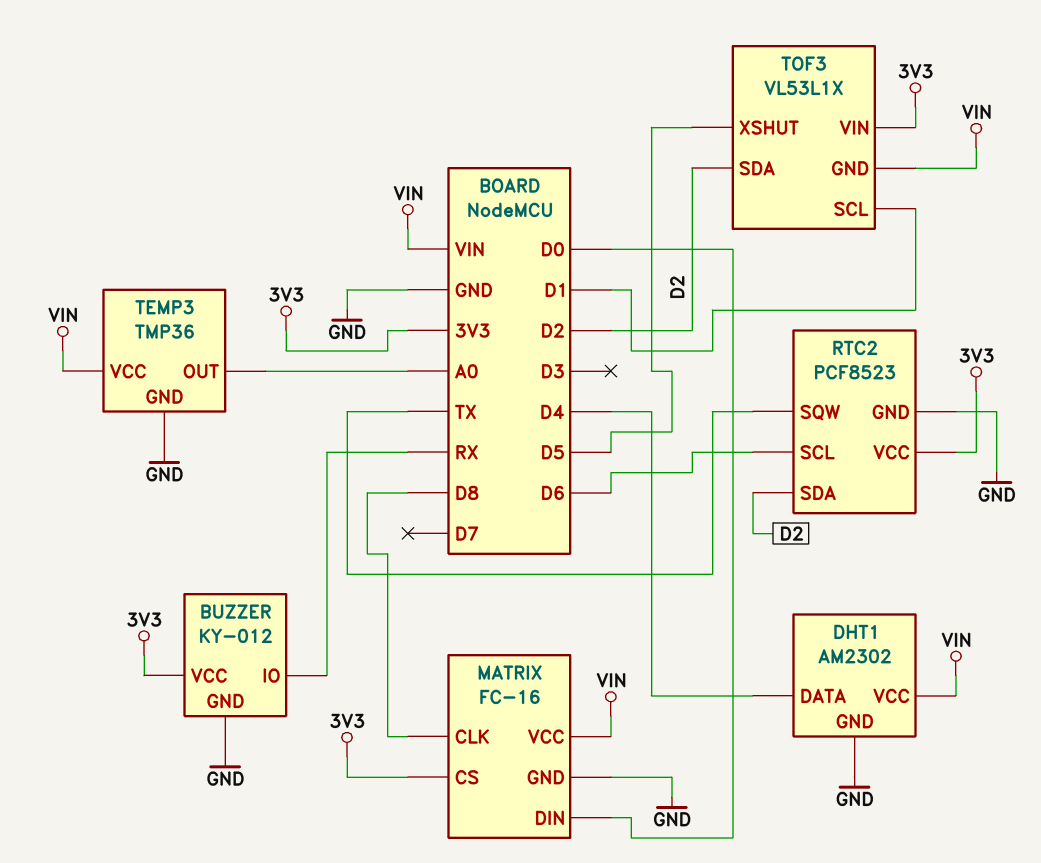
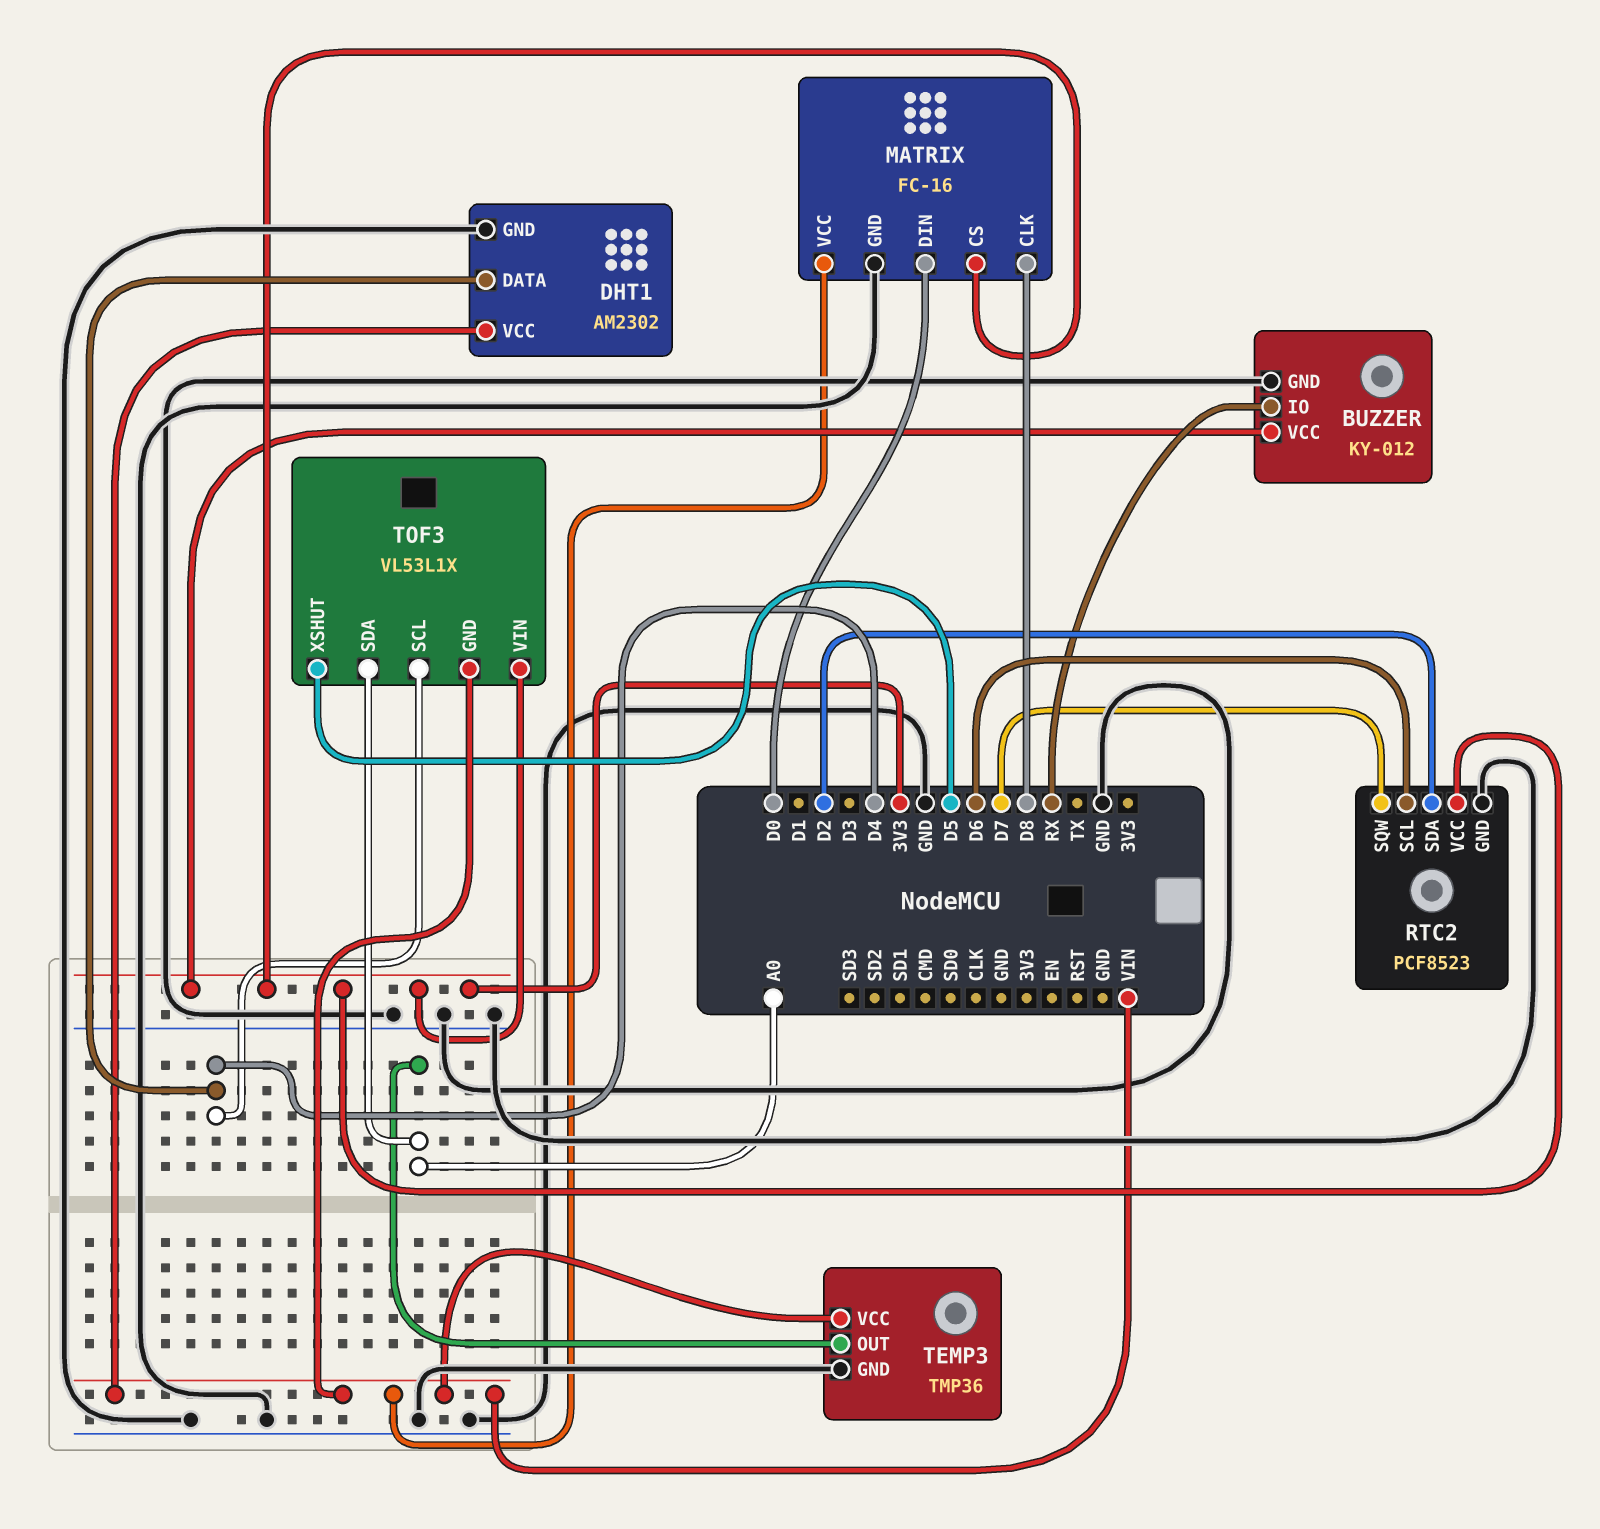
RTC2 pin SQW: TX -> D7
TOF3 pin SCL: D1 -> D4
TOF3 pin SDA: D2 -> A0

